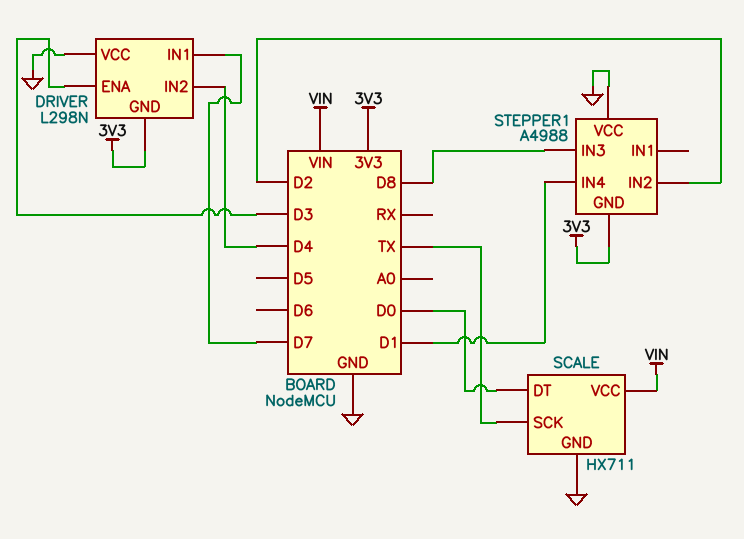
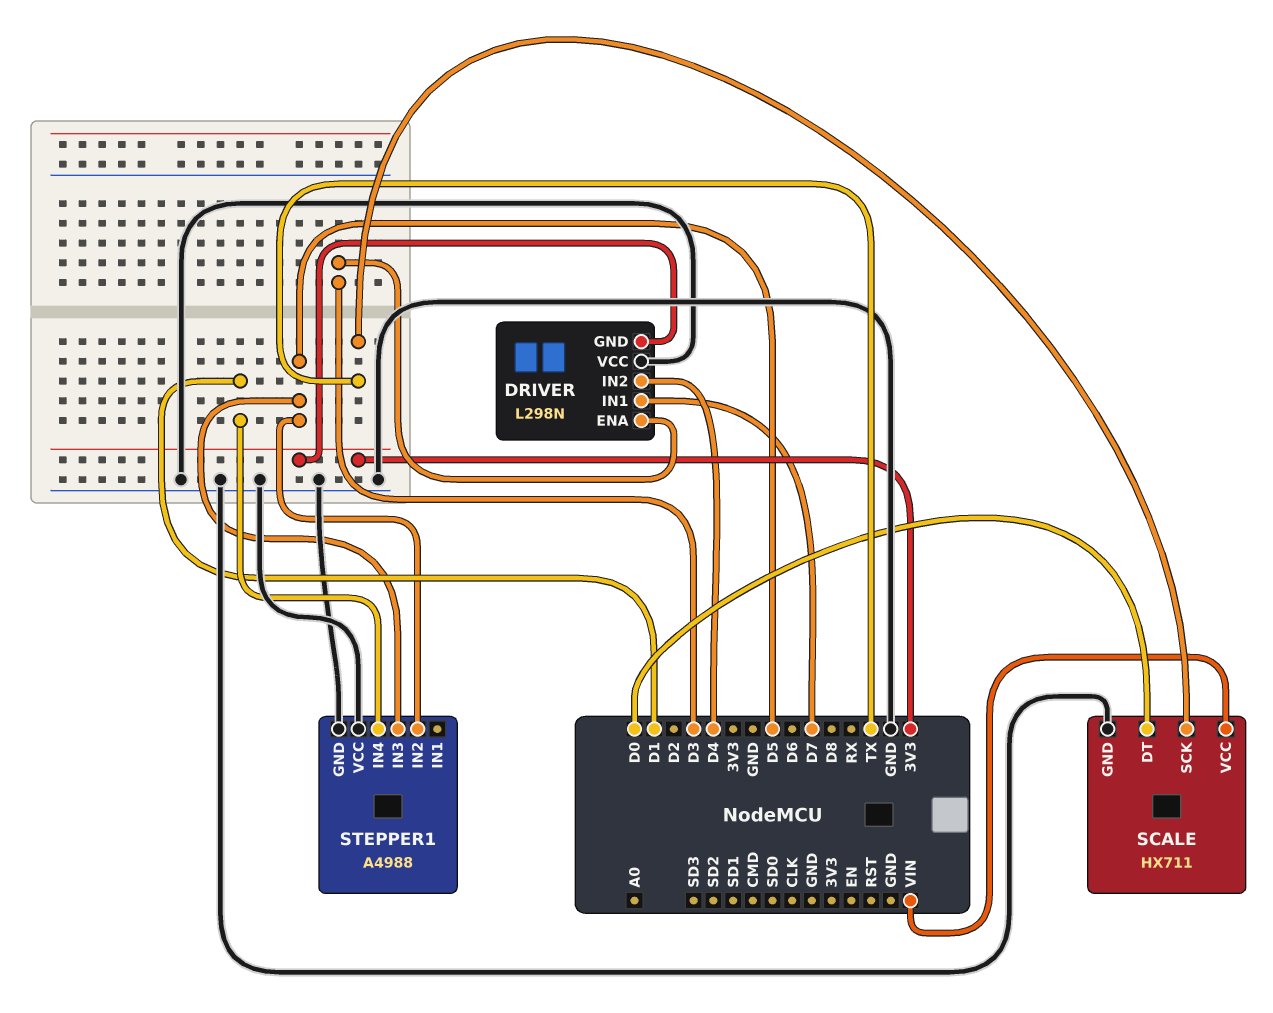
STEPPER1 pin GND: 3V3 -> GND
STEPPER1 pin IN2: D2 -> D5
STEPPER1 pin IN3: D8 -> D5

